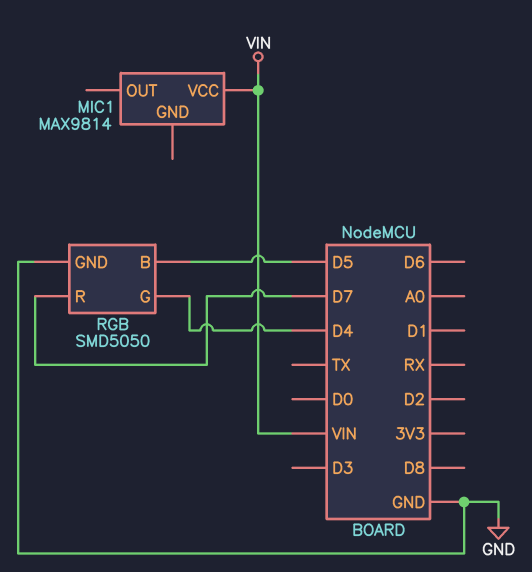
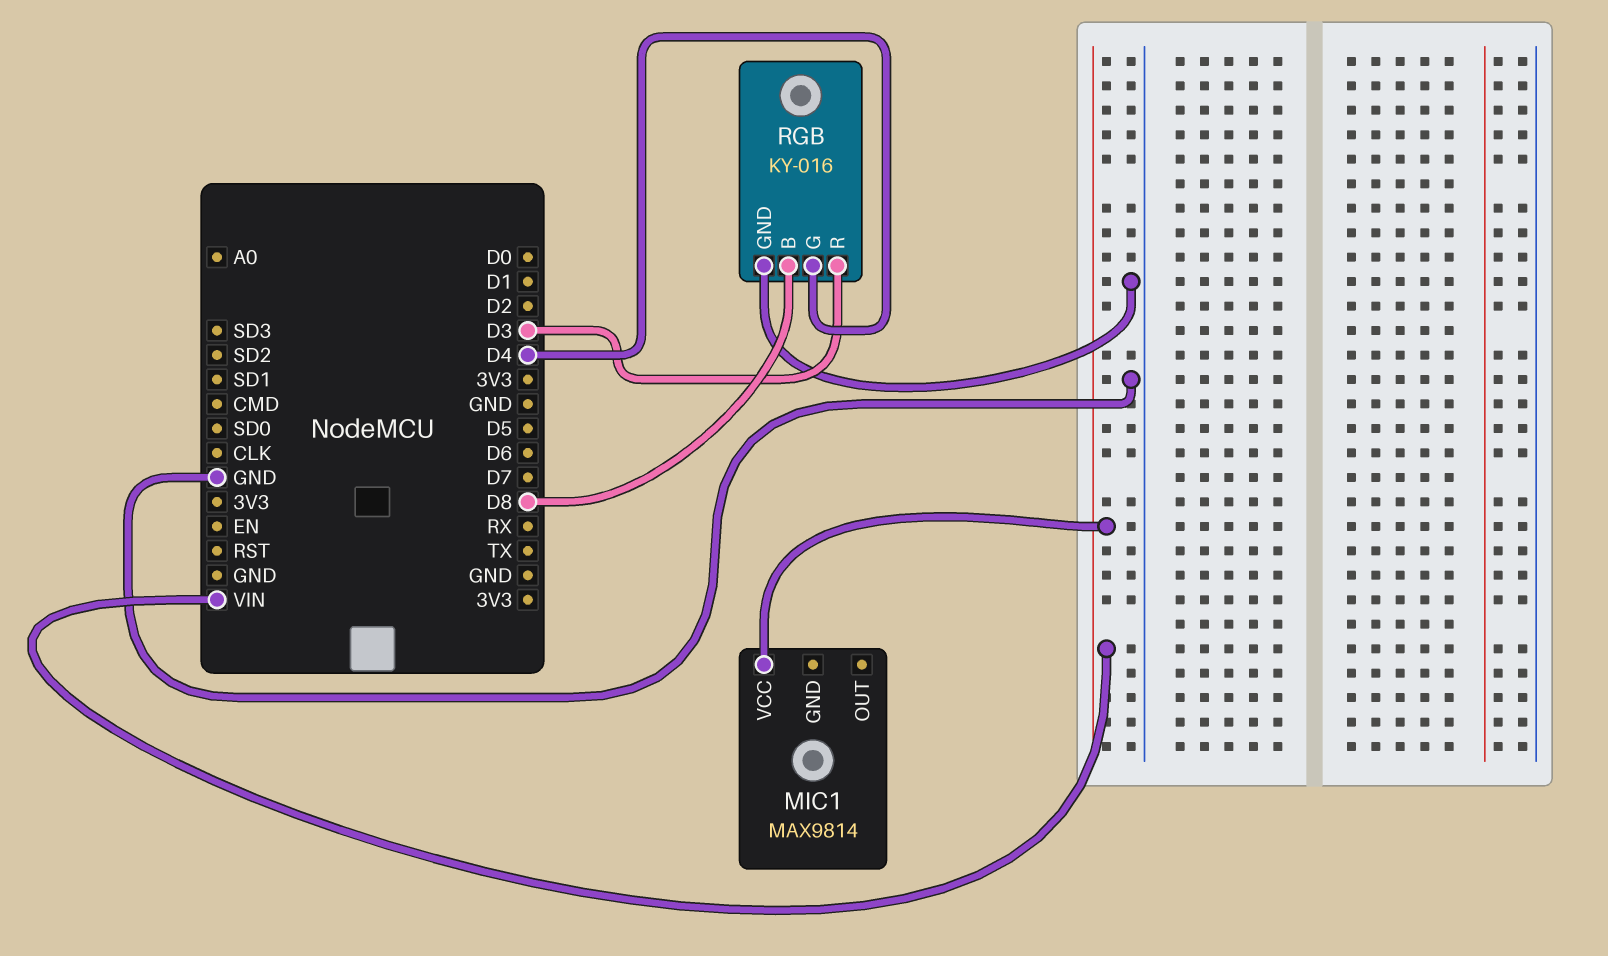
RGB: SMD5050 -> KY-016
RGB pin B: D5 -> D8
RGB pin R: D7 -> D3

